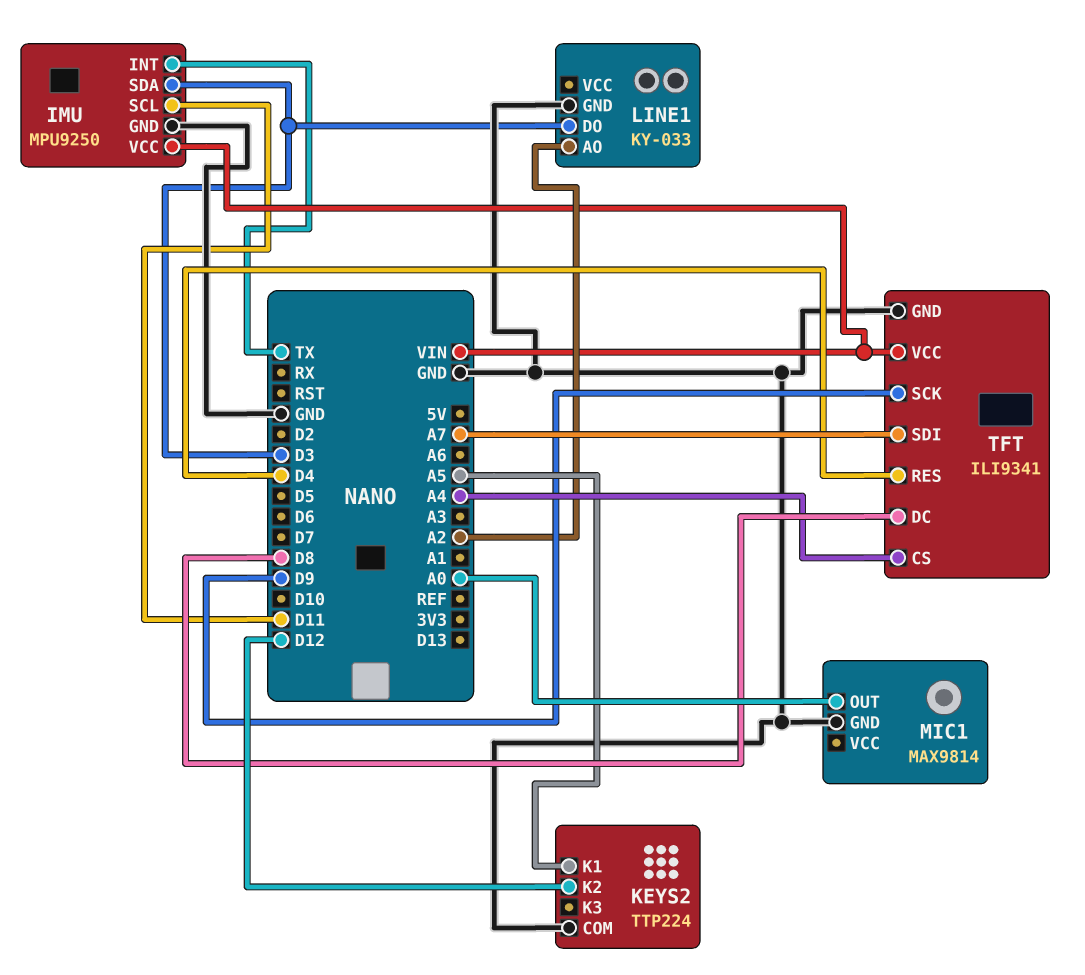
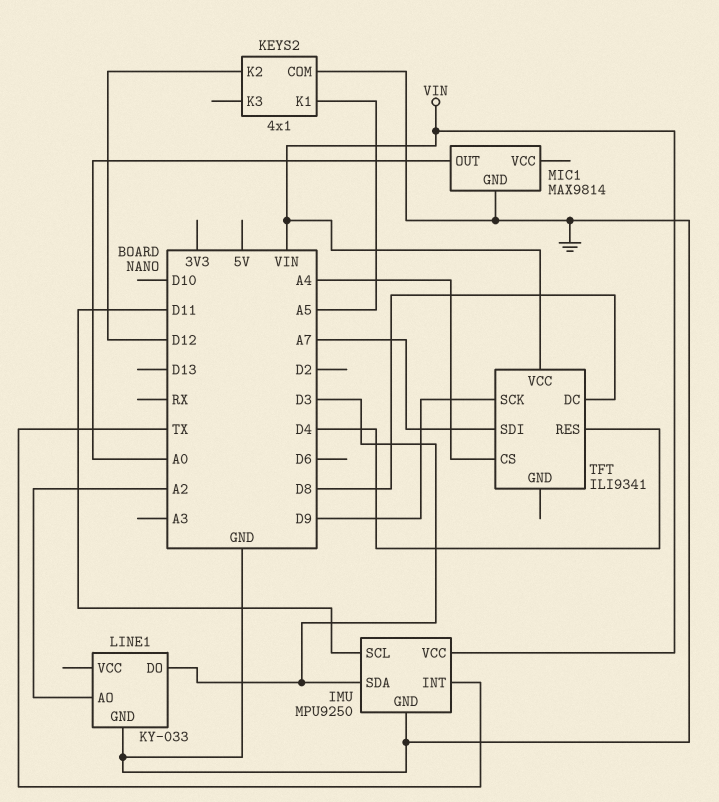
KEYS2: TTP224 -> 4x1
TFT pin GND: GND -> none

